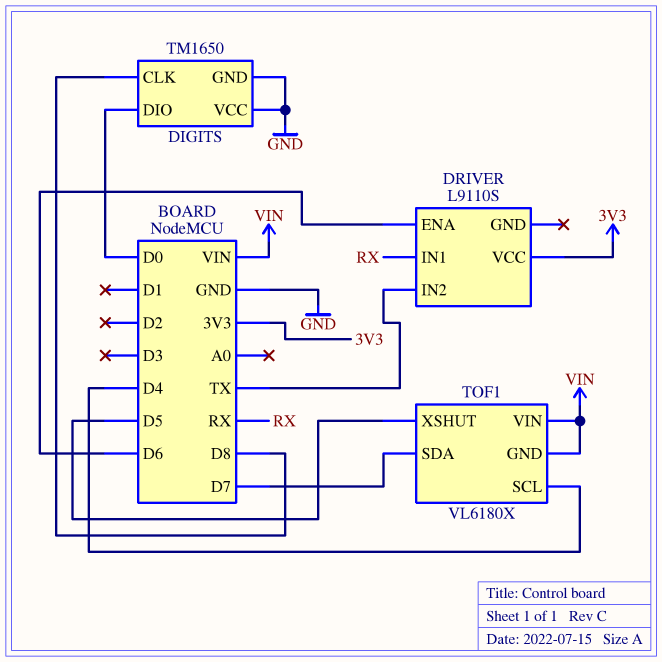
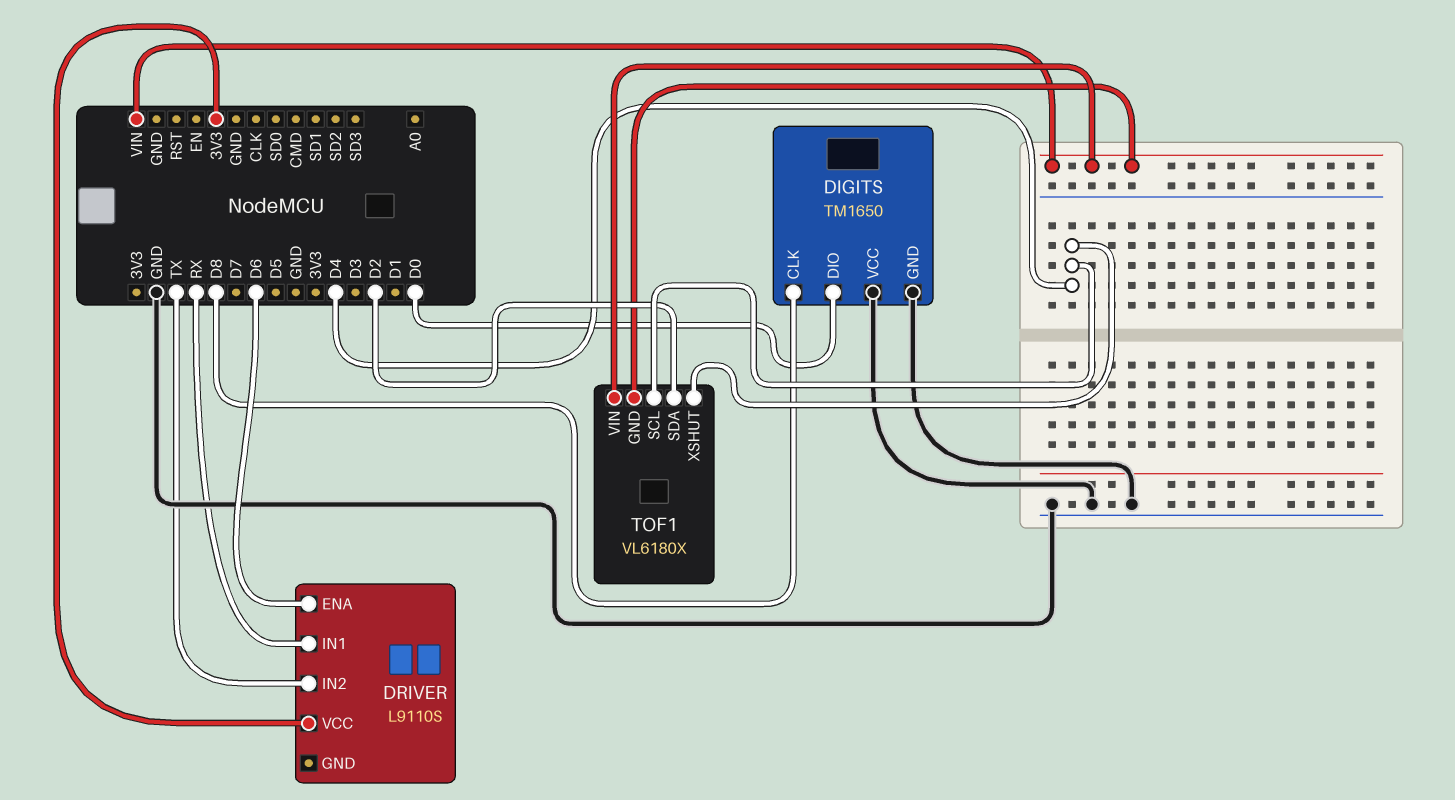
TOF1 pin SDA: D7 -> D2
TOF1 pin XSHUT: D5 -> D4

